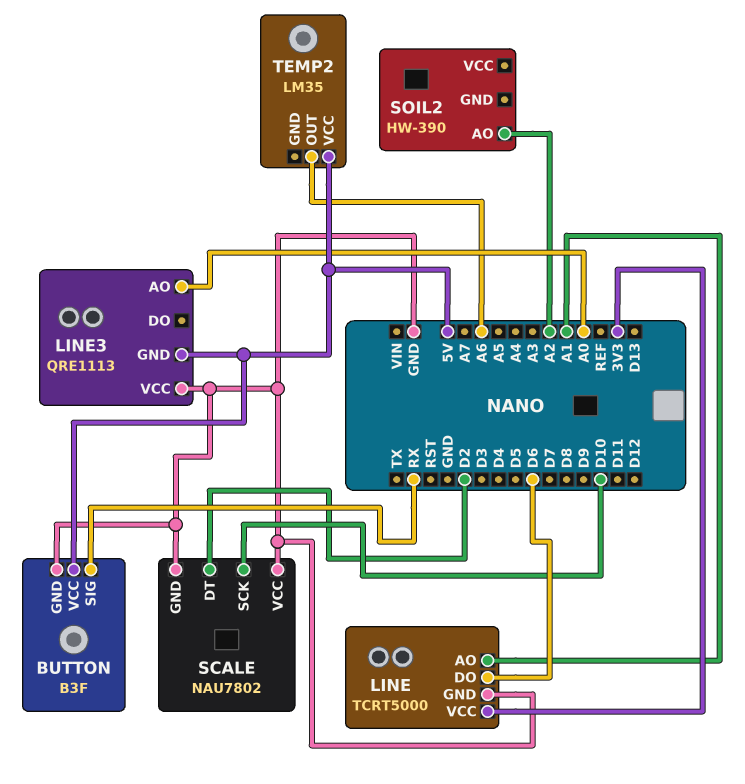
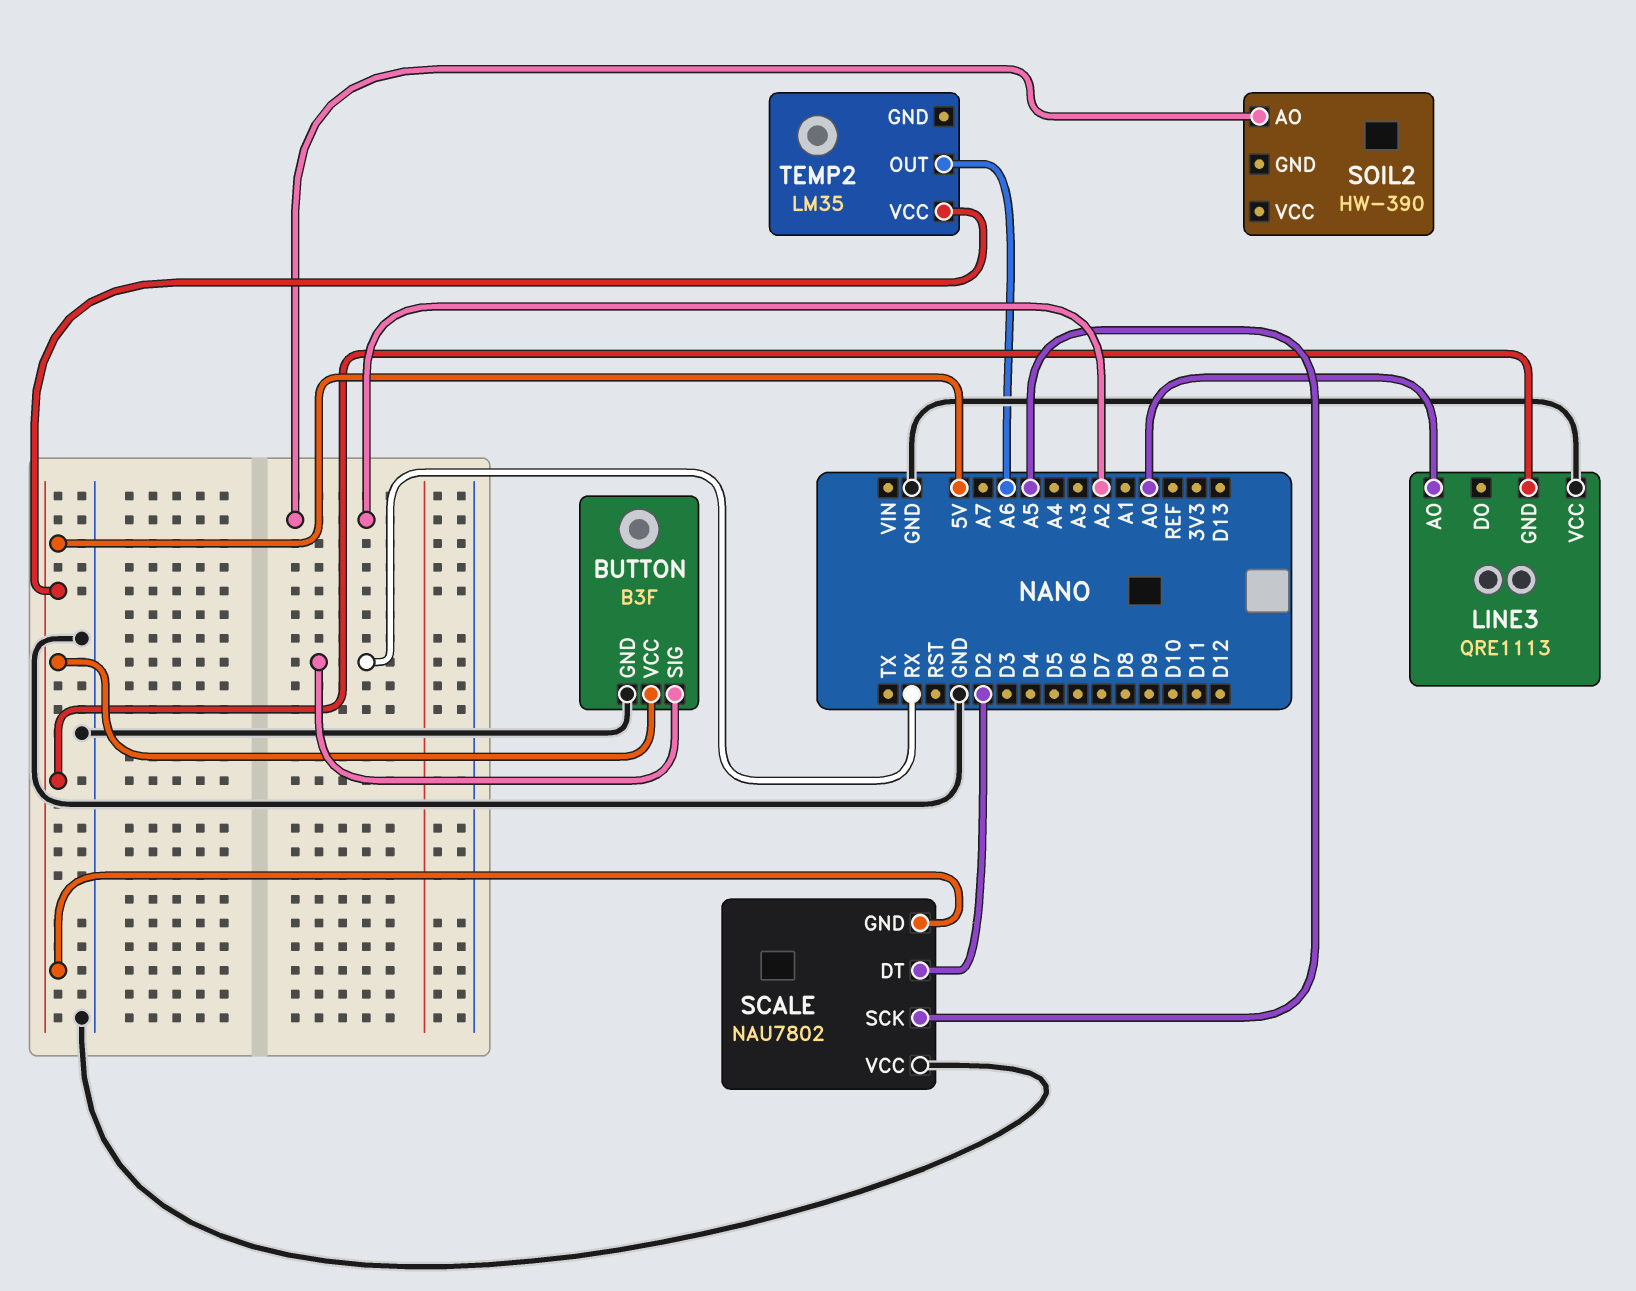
LINE: TCRT5000 -> none
LINE pin AO: A1 -> none
LINE pin DO: D6 -> none
LINE pin GND: GND -> none
LINE pin VCC: 3V3 -> none
SCALE pin GND: GND -> 5V
SCALE pin SCK: D10 -> A5

